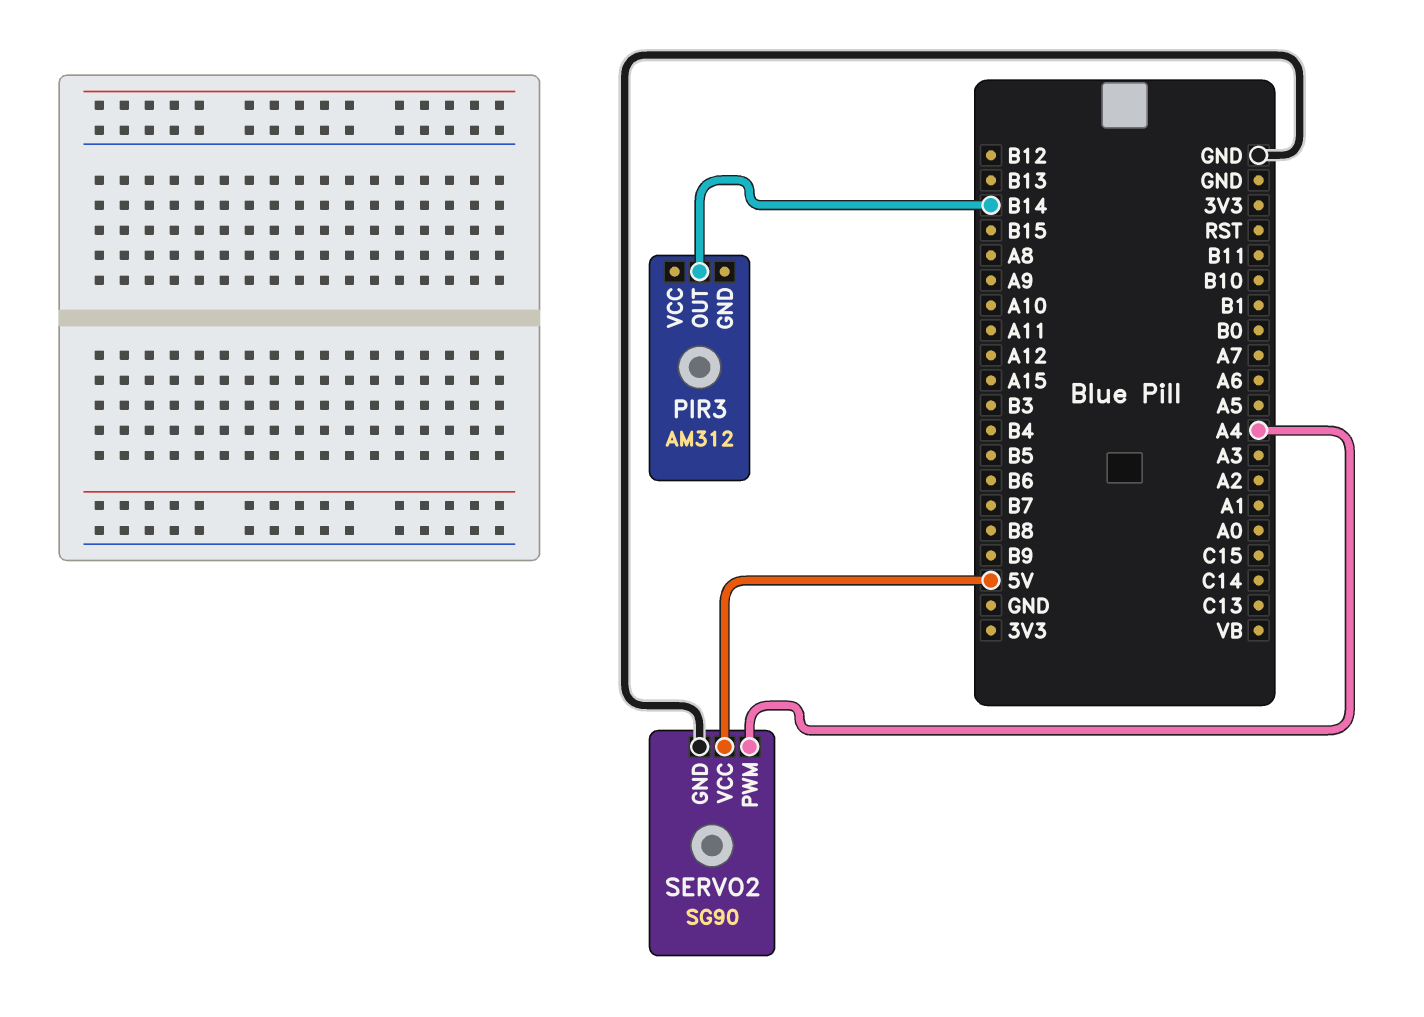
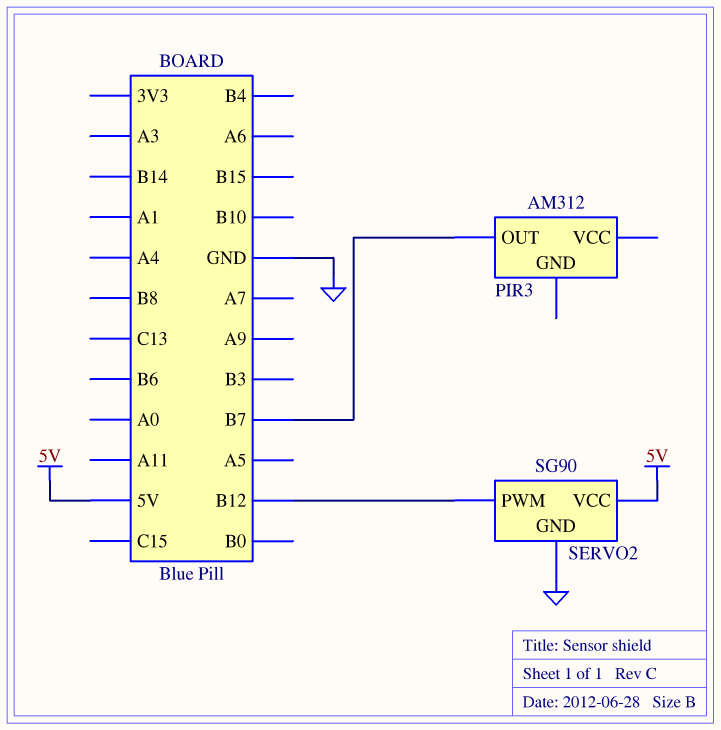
PIR3 pin OUT: B14 -> B7
SERVO2 pin PWM: A4 -> B12

